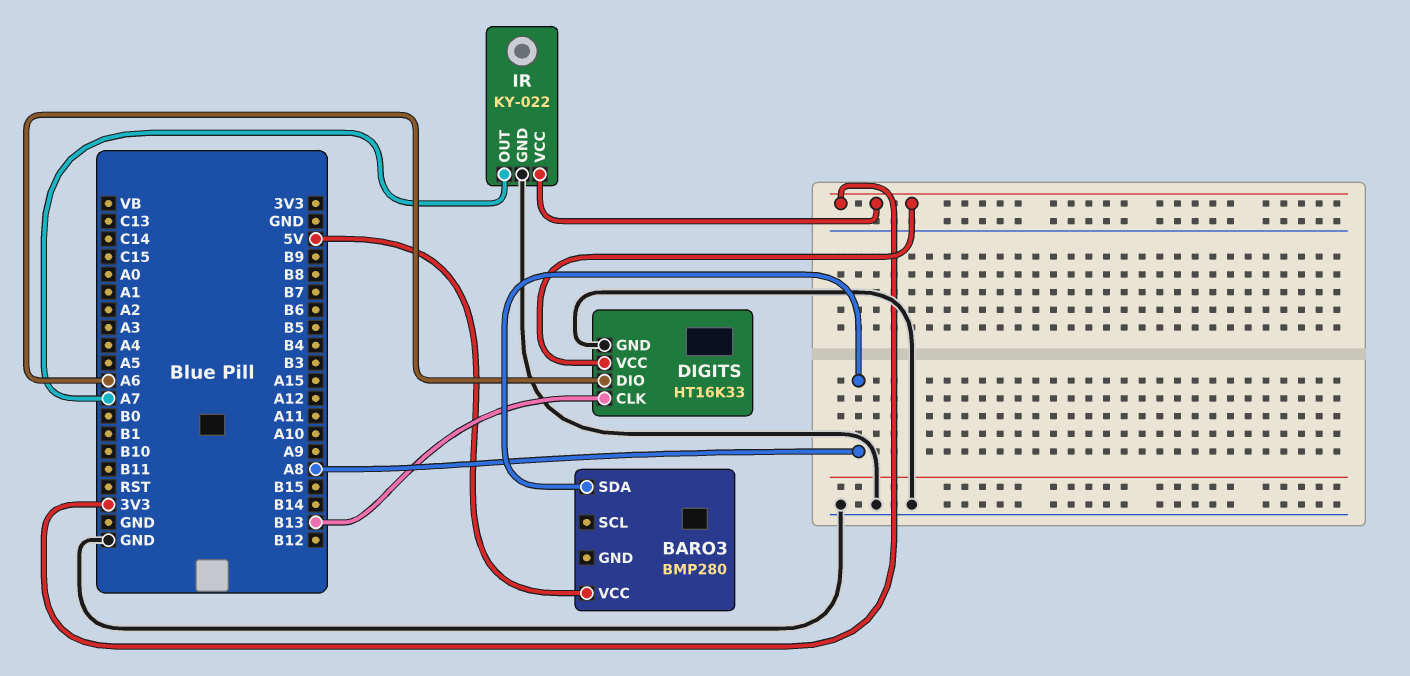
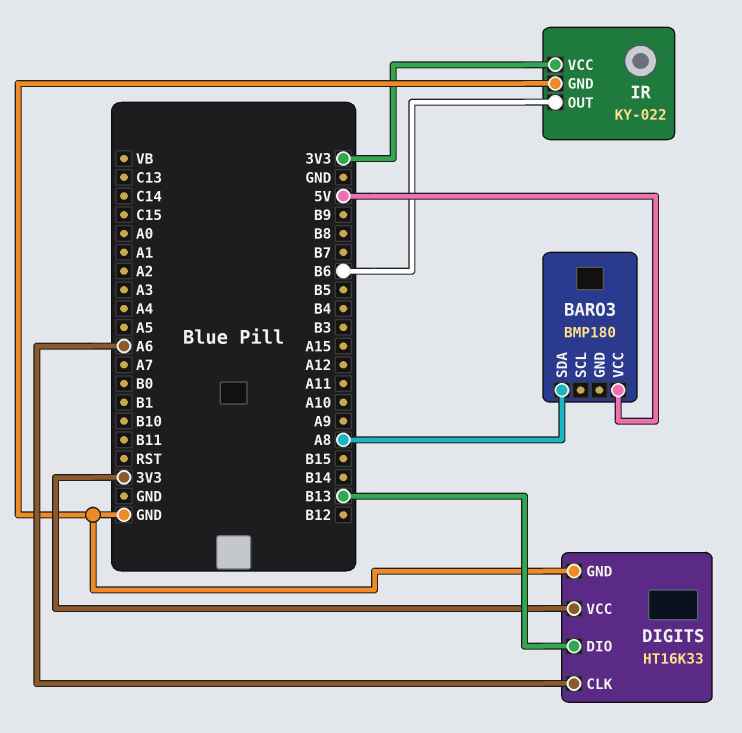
BARO3: BMP280 -> BMP180
DIGITS pin CLK: B13 -> A6
DIGITS pin DIO: A6 -> B13
IR pin OUT: A7 -> B6

